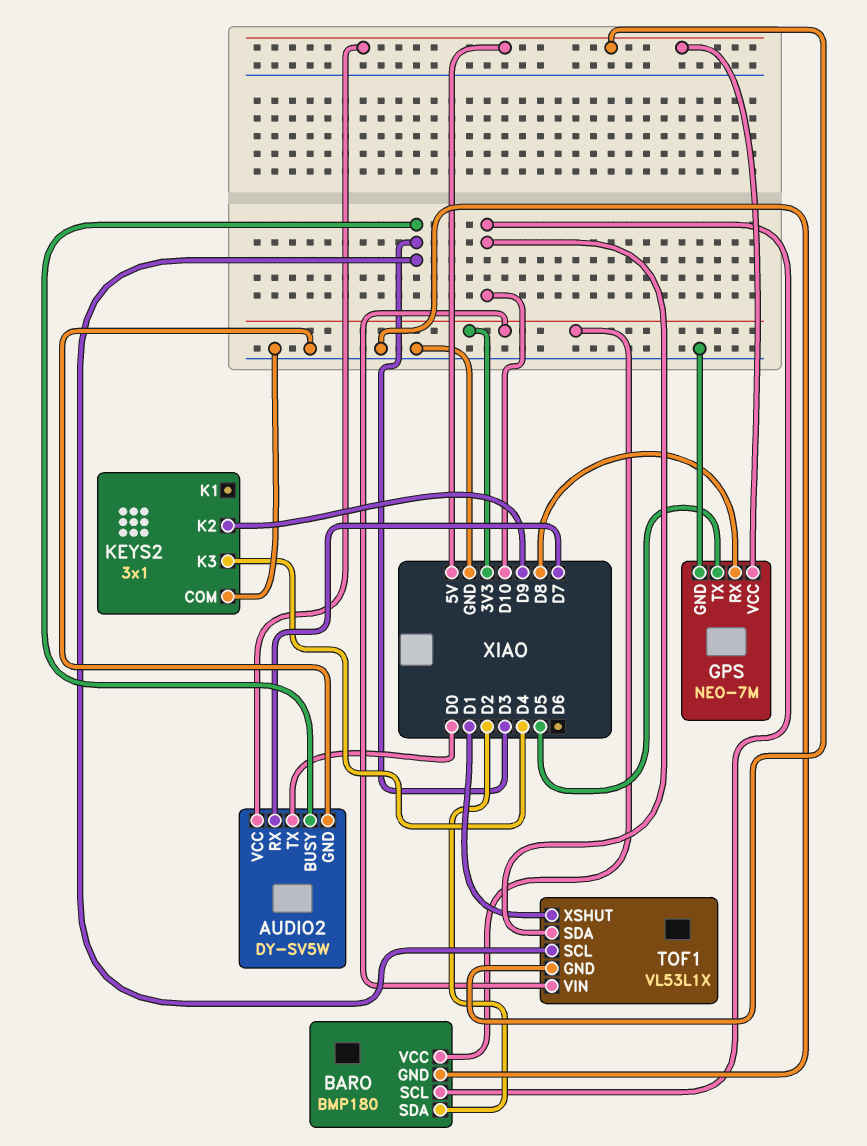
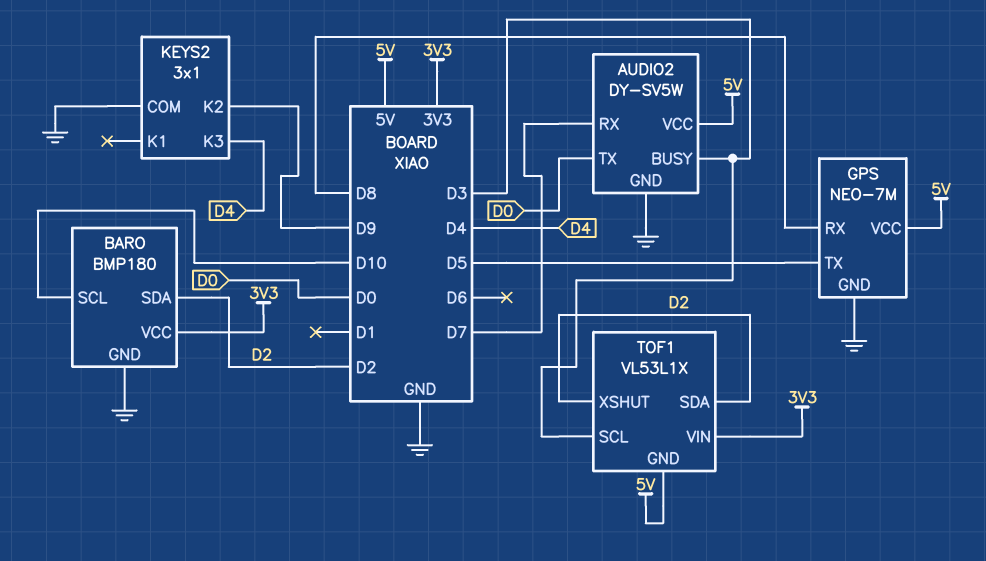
TOF1 pin SDA: D10 -> D2
TOF1 pin XSHUT: D1 -> D2

